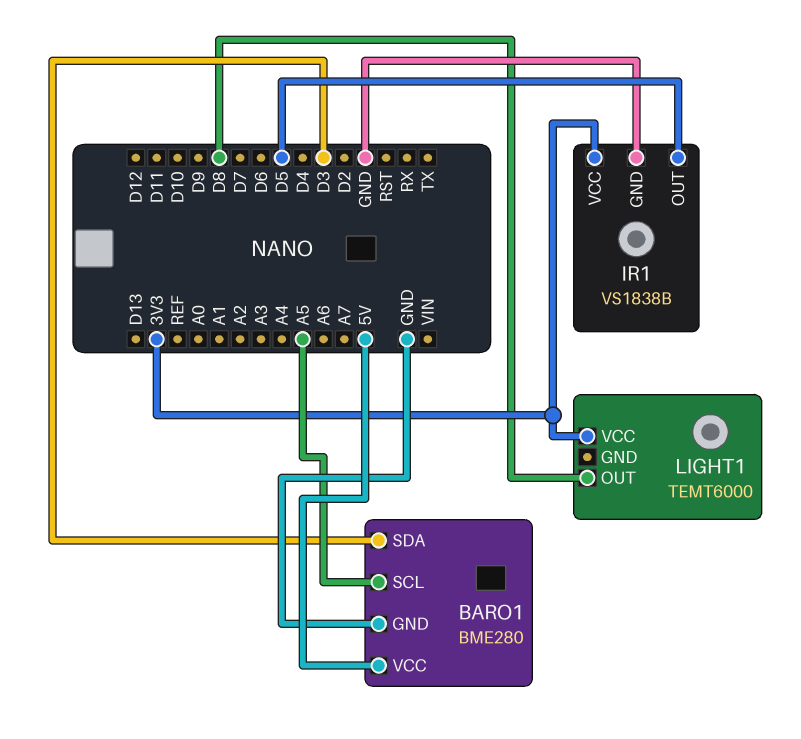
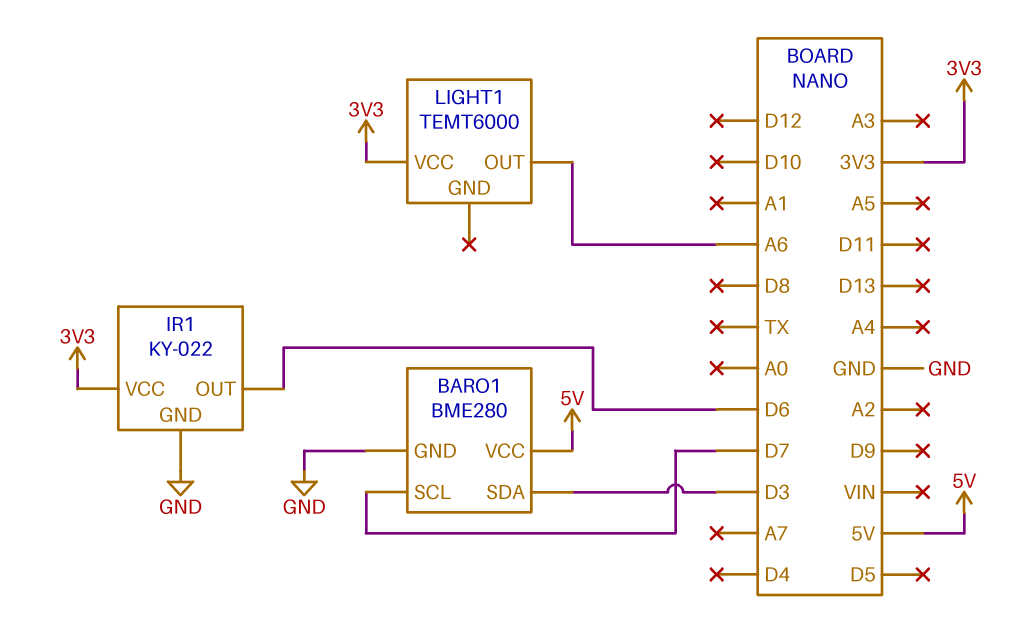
BARO1 pin SCL: A5 -> D7
IR1: VS1838B -> KY-022
IR1 pin OUT: D5 -> D6
LIGHT1 pin OUT: D8 -> A6

